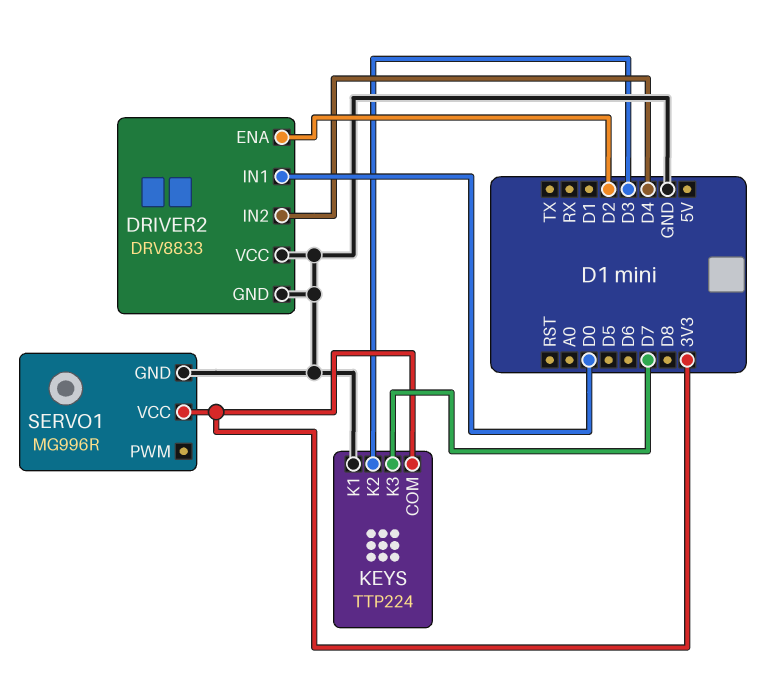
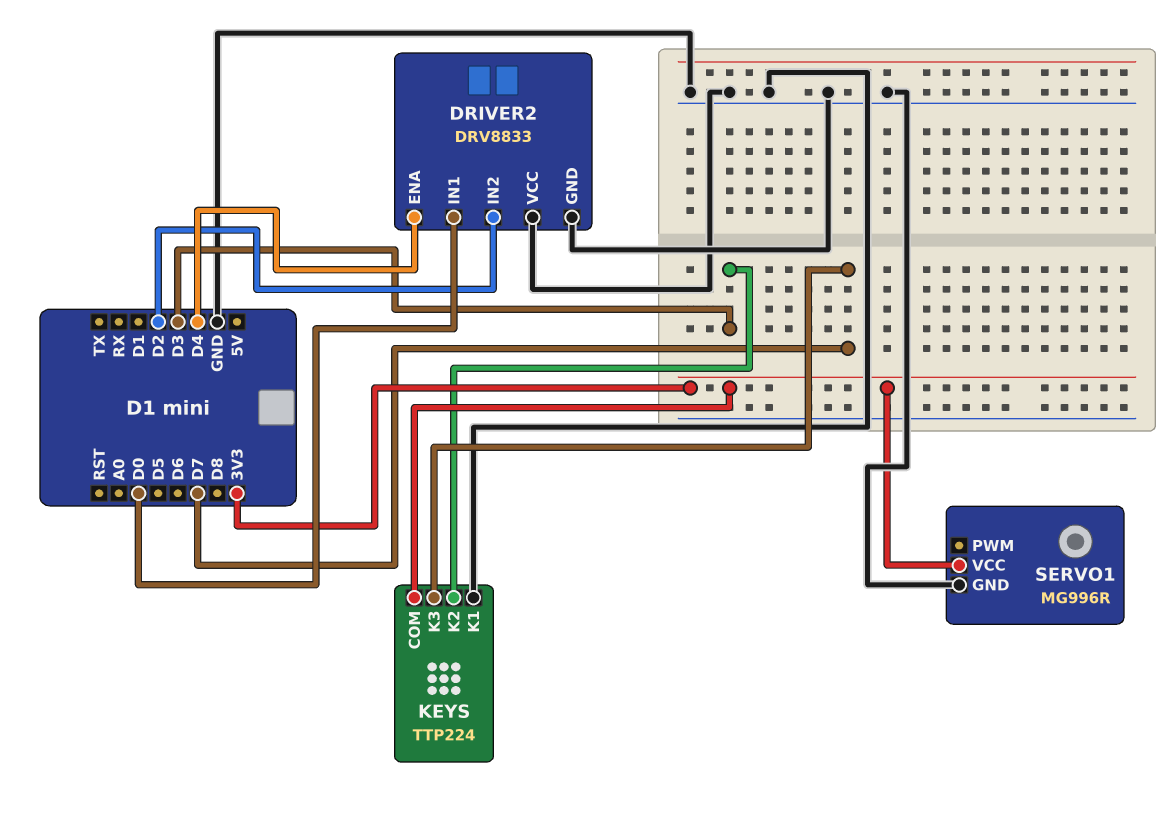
DRIVER2 pin ENA: D2 -> D4
DRIVER2 pin IN2: D4 -> D2

